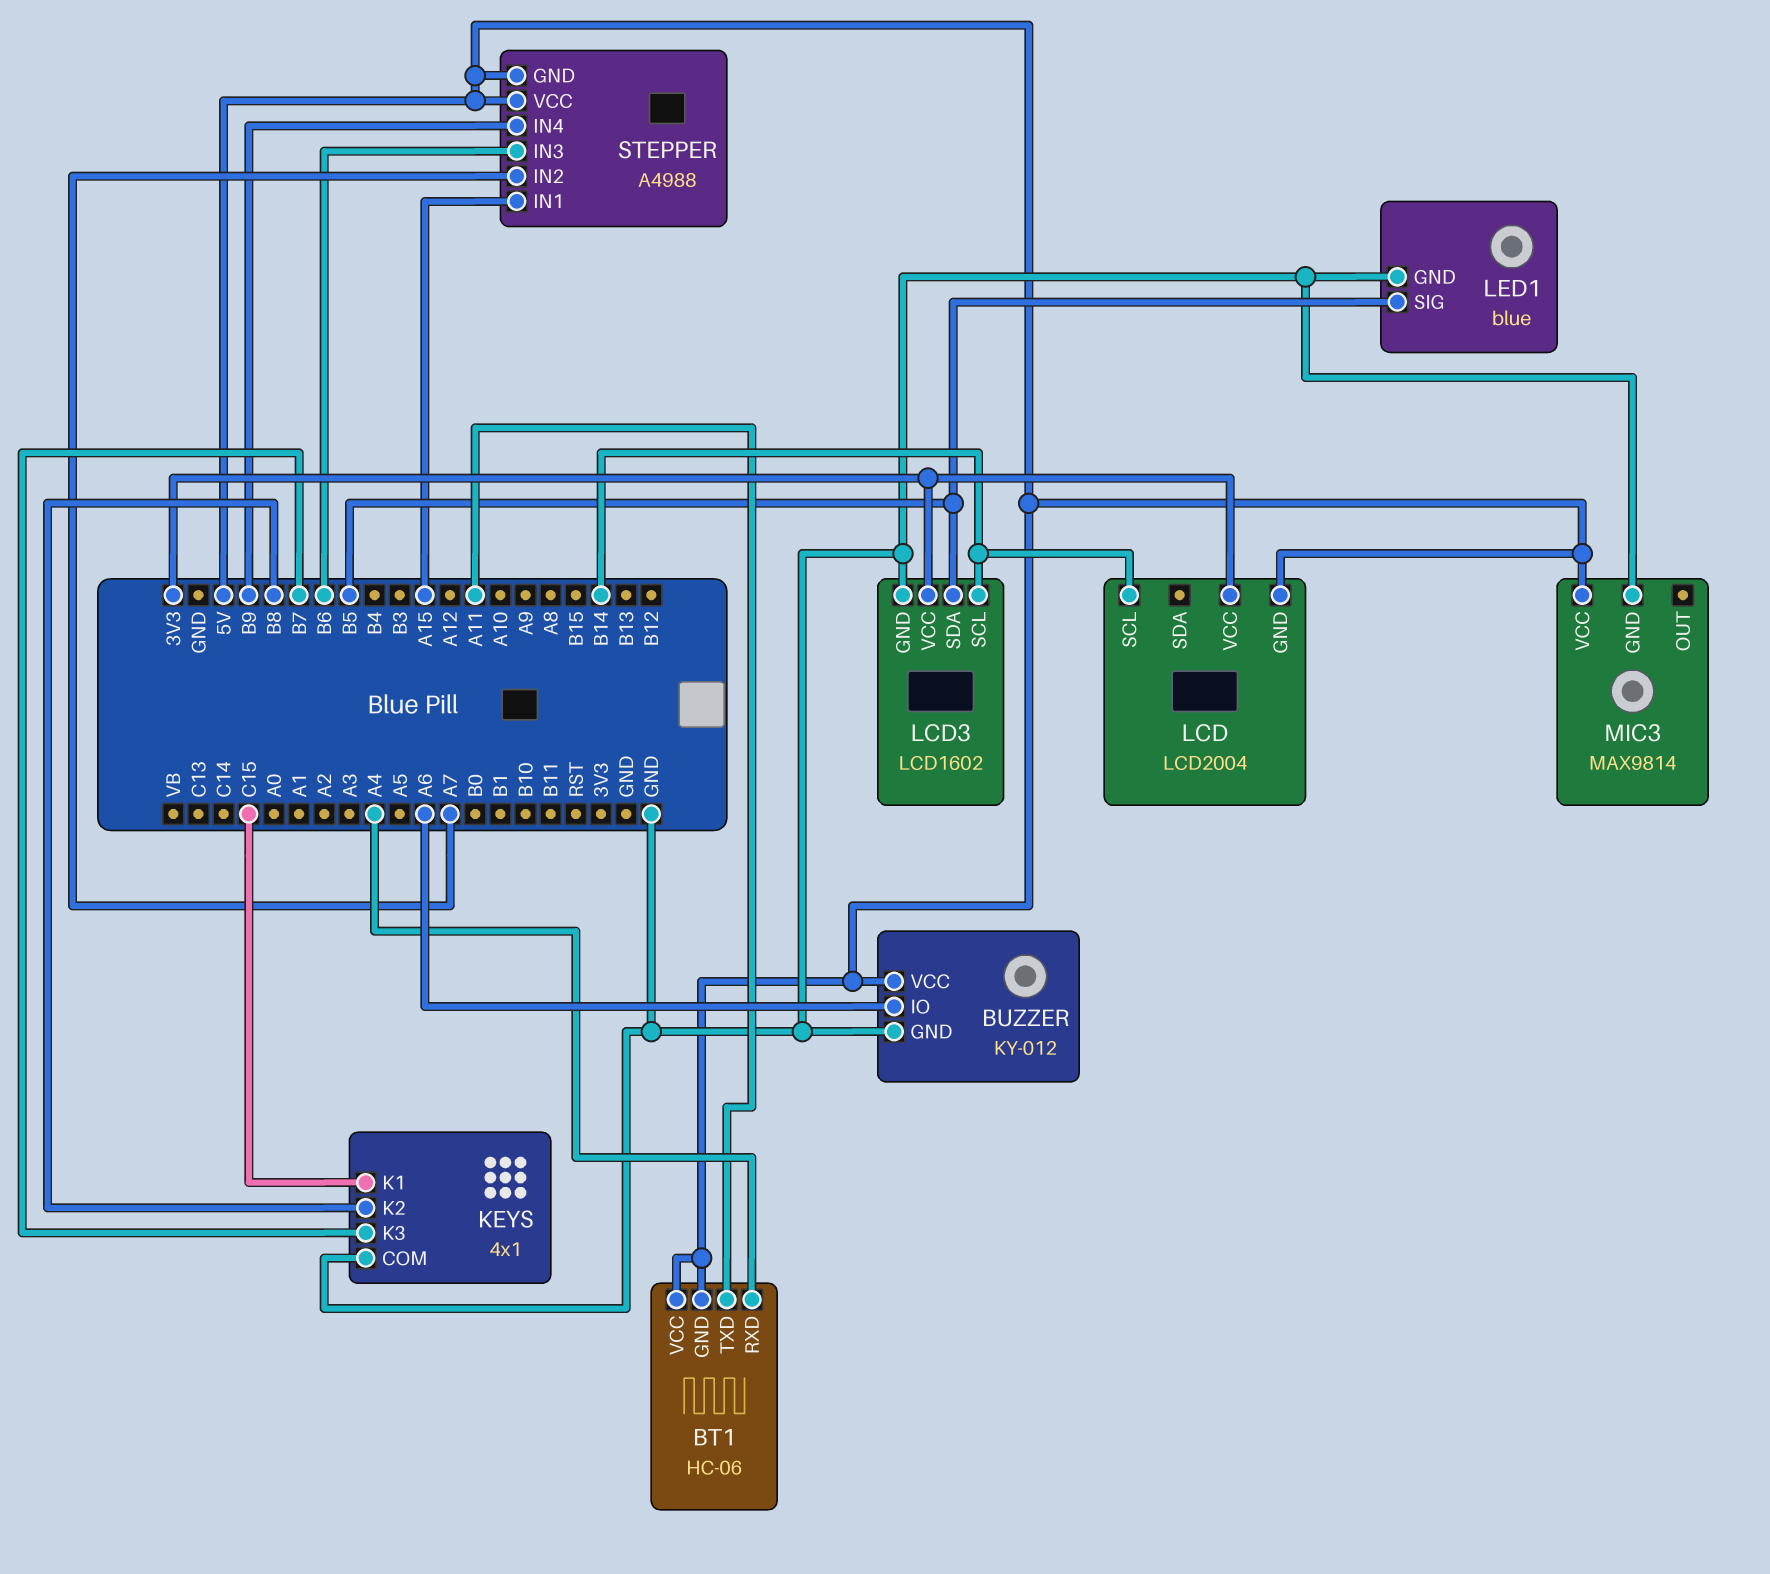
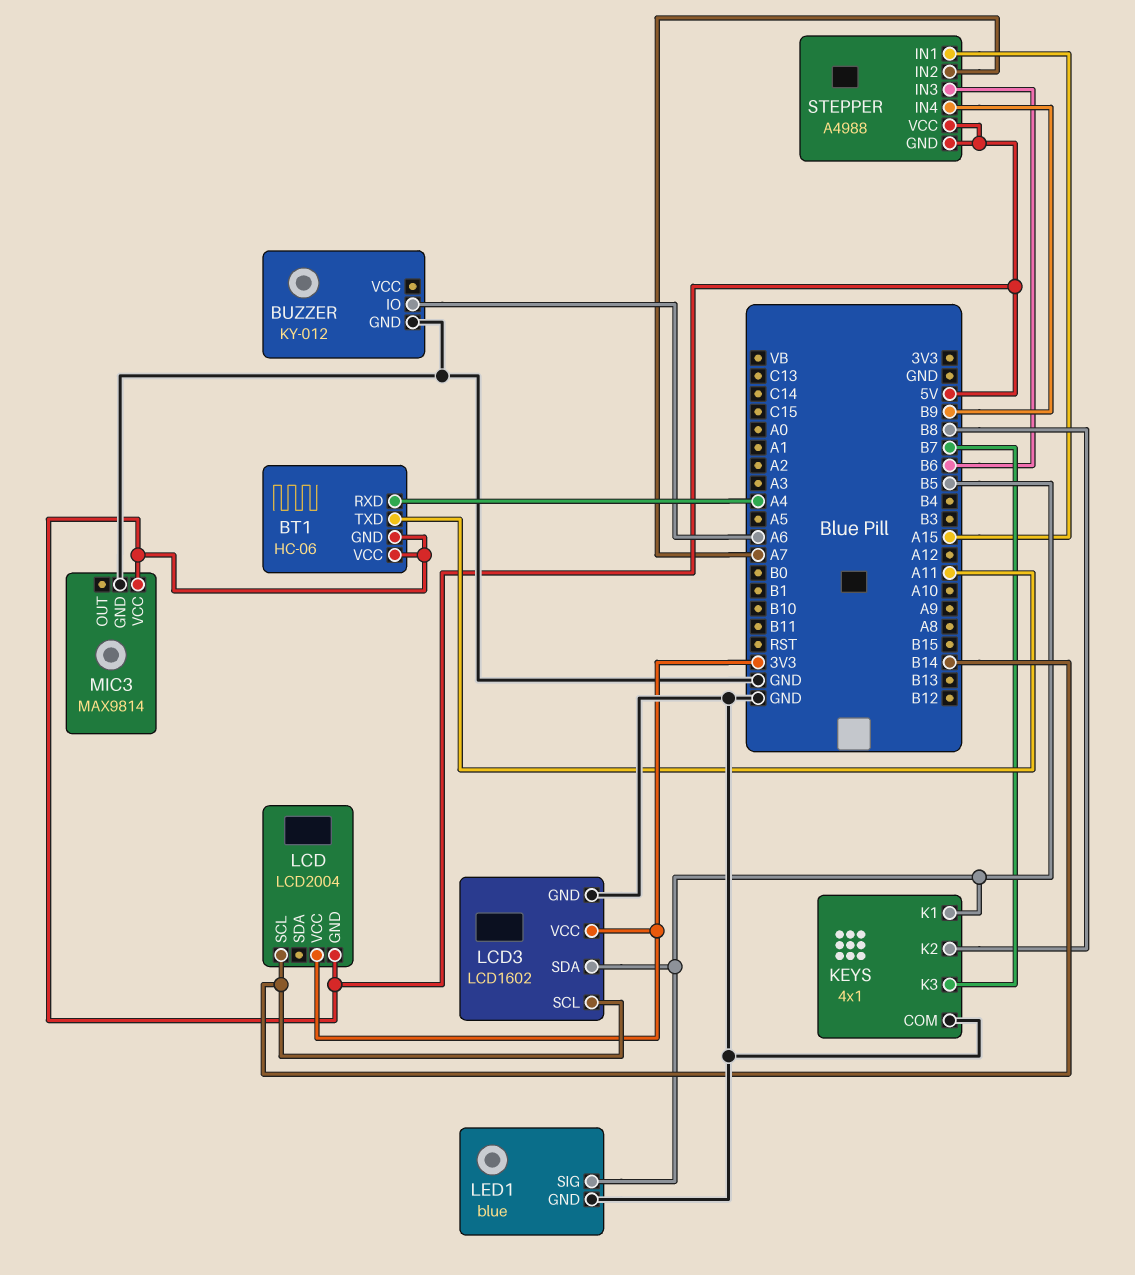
BUZZER pin VCC: 5V -> none
KEYS pin K1: C15 -> B5

